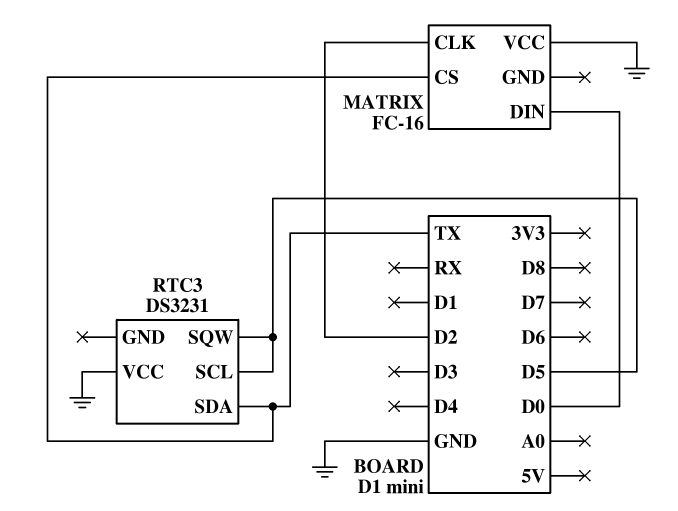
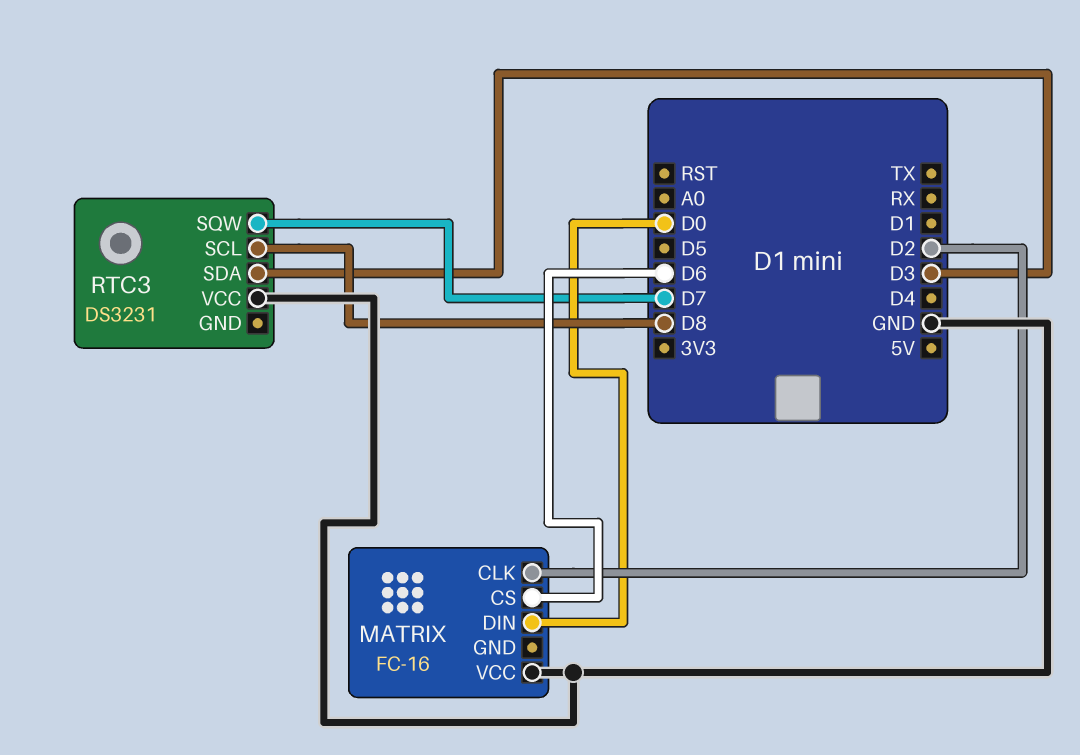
MATRIX pin CS: TX -> D6
RTC3 pin SCL: D5 -> D8
RTC3 pin SDA: TX -> D3
RTC3 pin SQW: D5 -> D7

